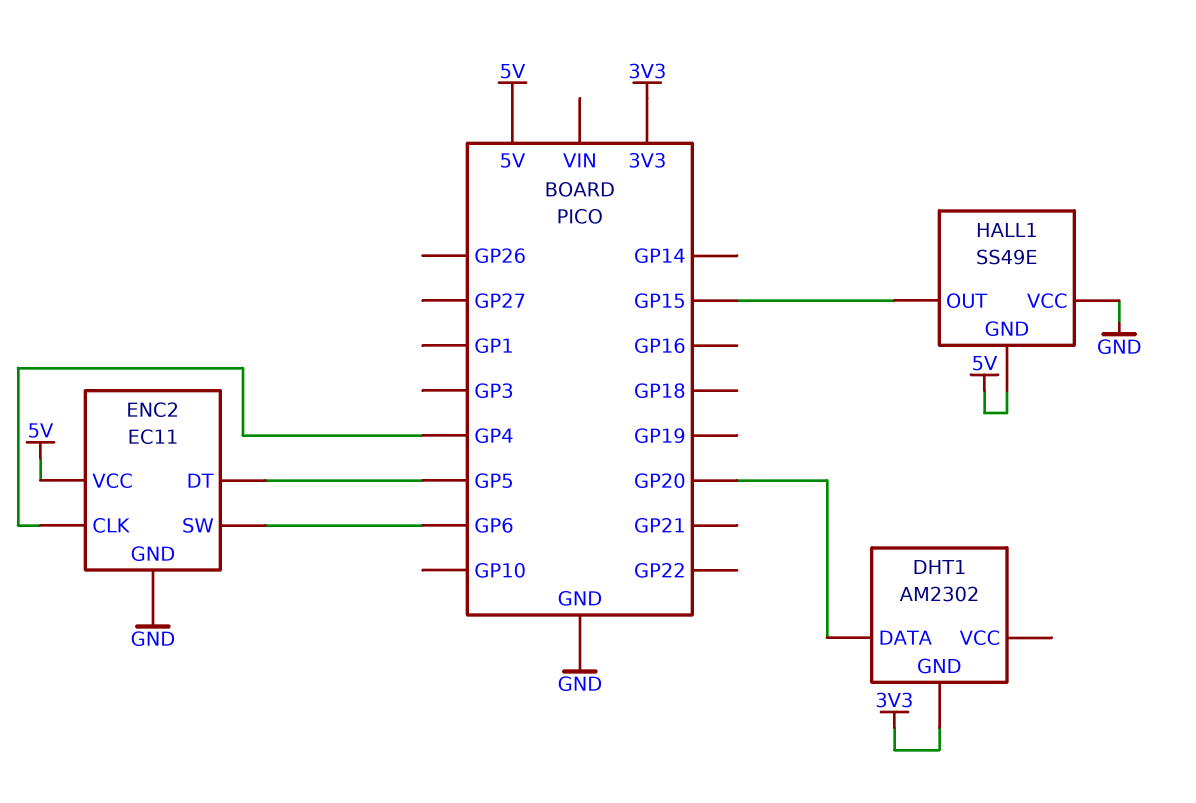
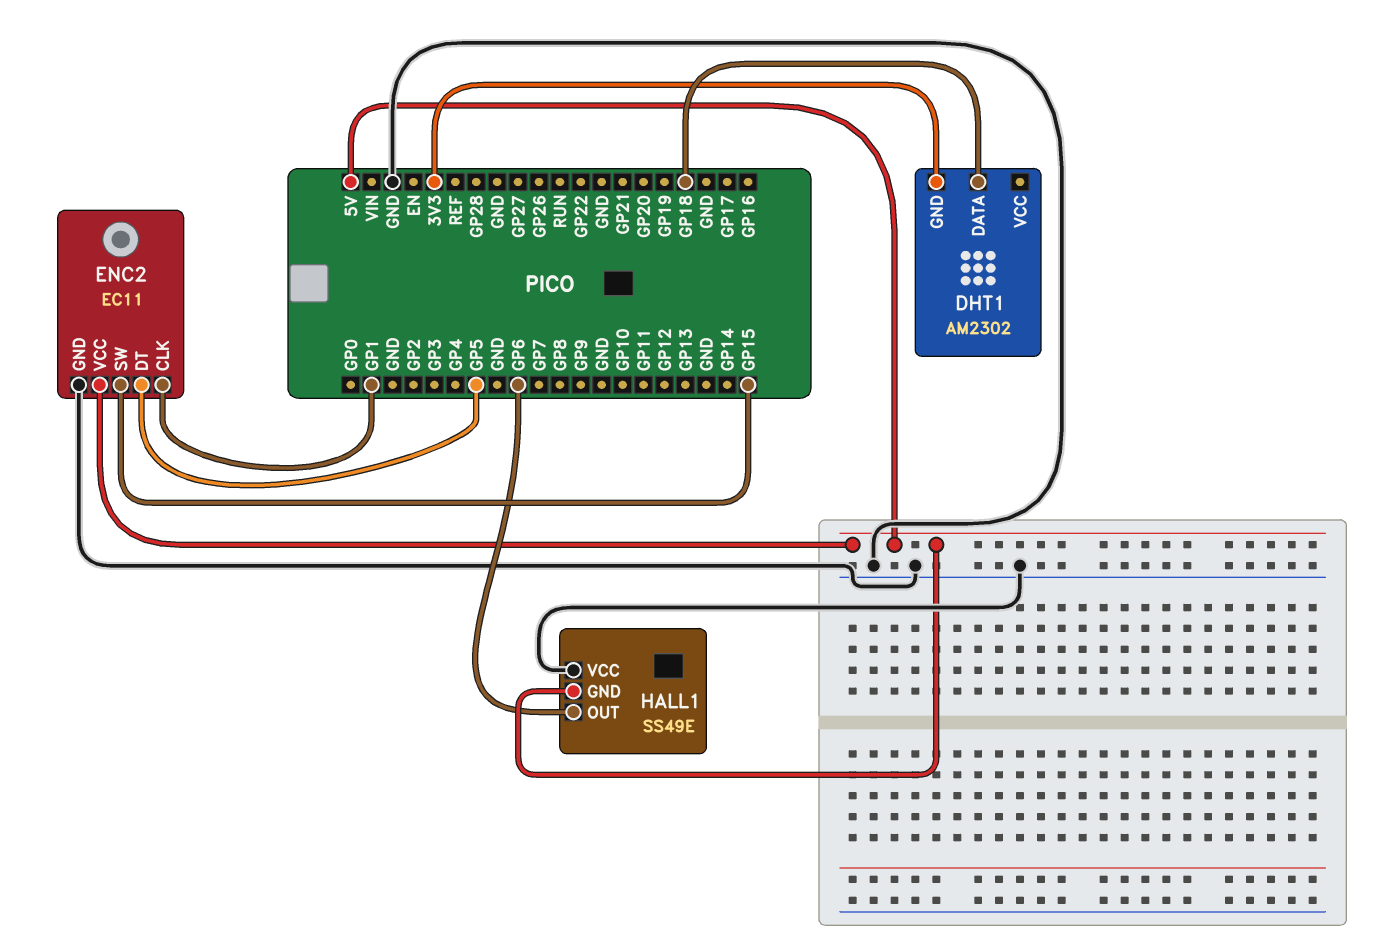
DHT1 pin DATA: GP20 -> GP18
ENC2 pin CLK: GP4 -> GP1
ENC2 pin SW: GP6 -> GP15
HALL1 pin OUT: GP15 -> GP6

